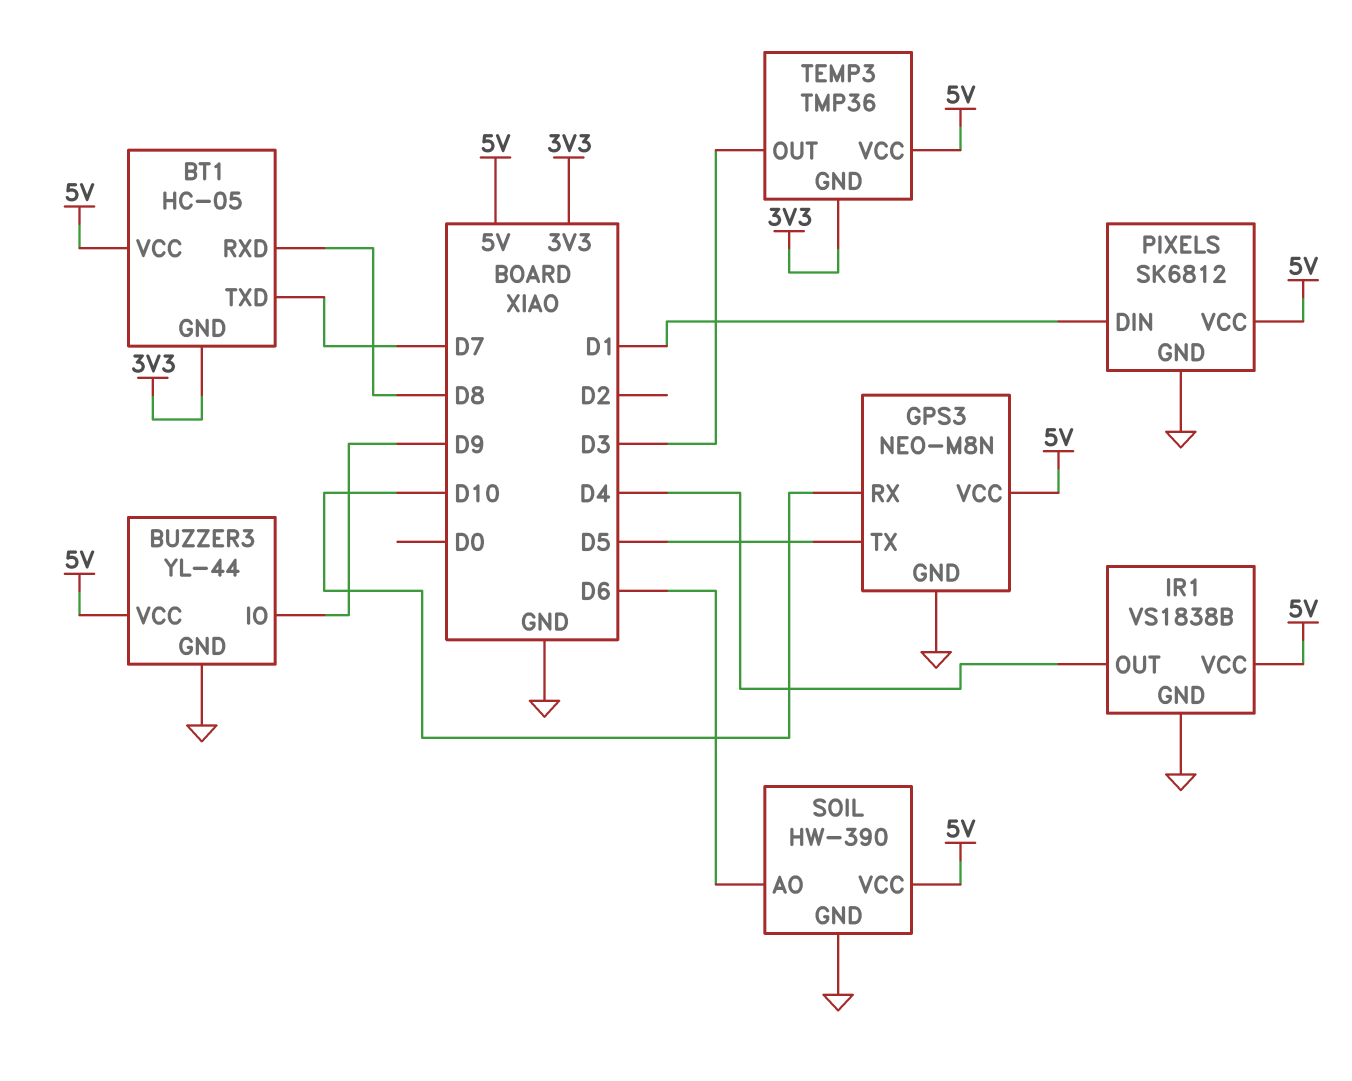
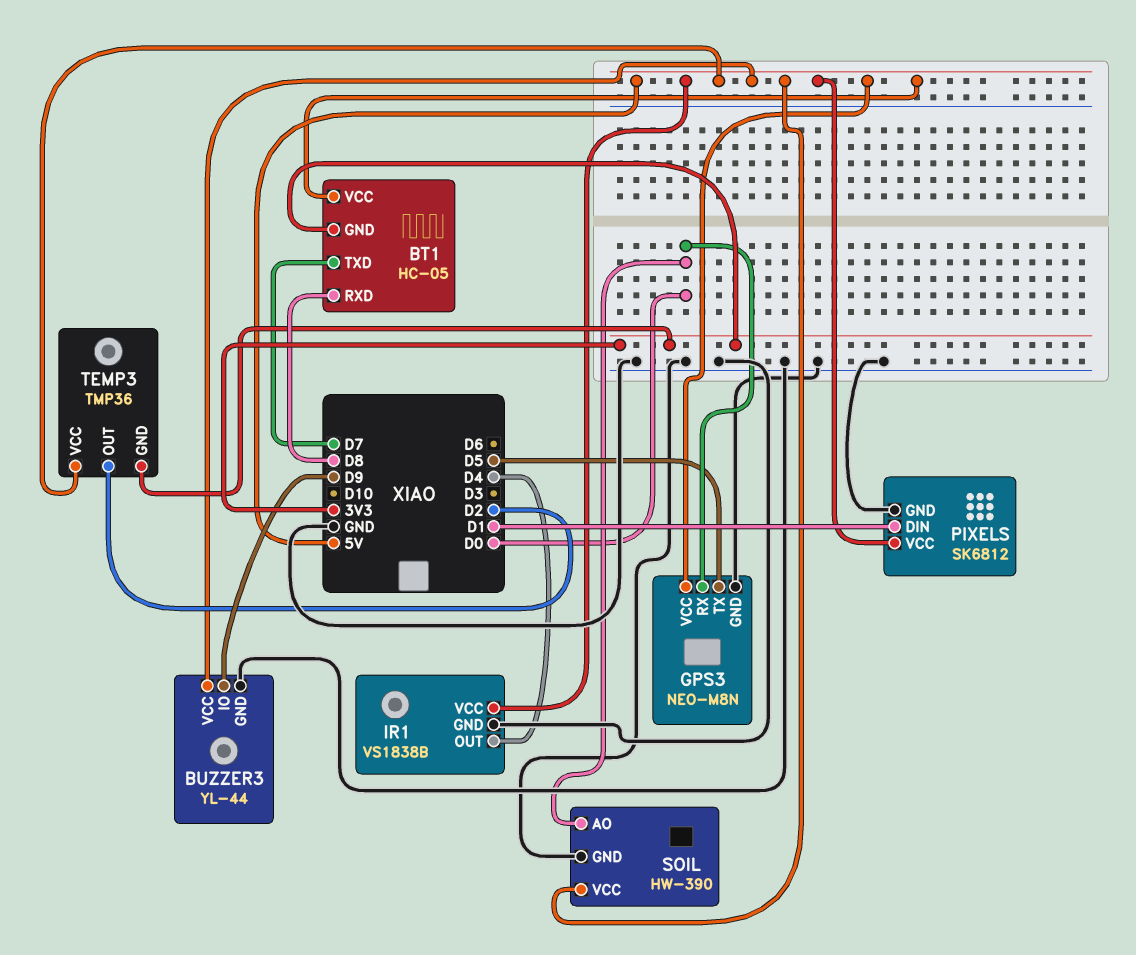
GPS3 pin RX: D10 -> D0
SOIL pin AO: D6 -> D0
TEMP3 pin OUT: D3 -> D2

